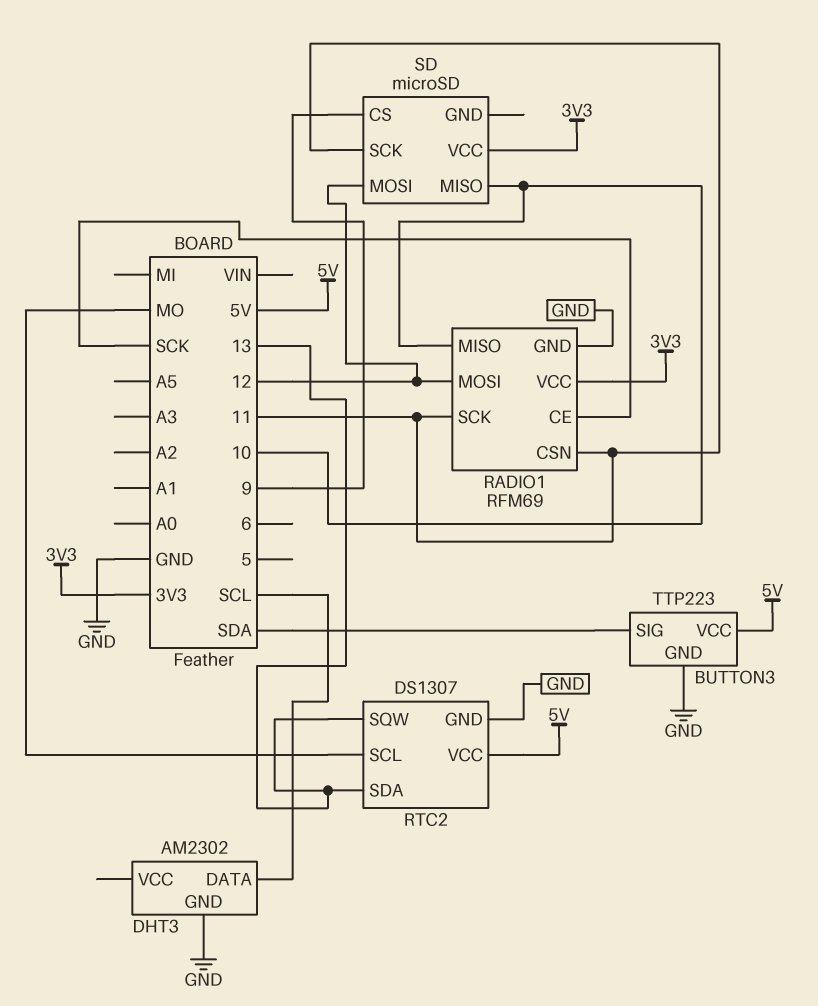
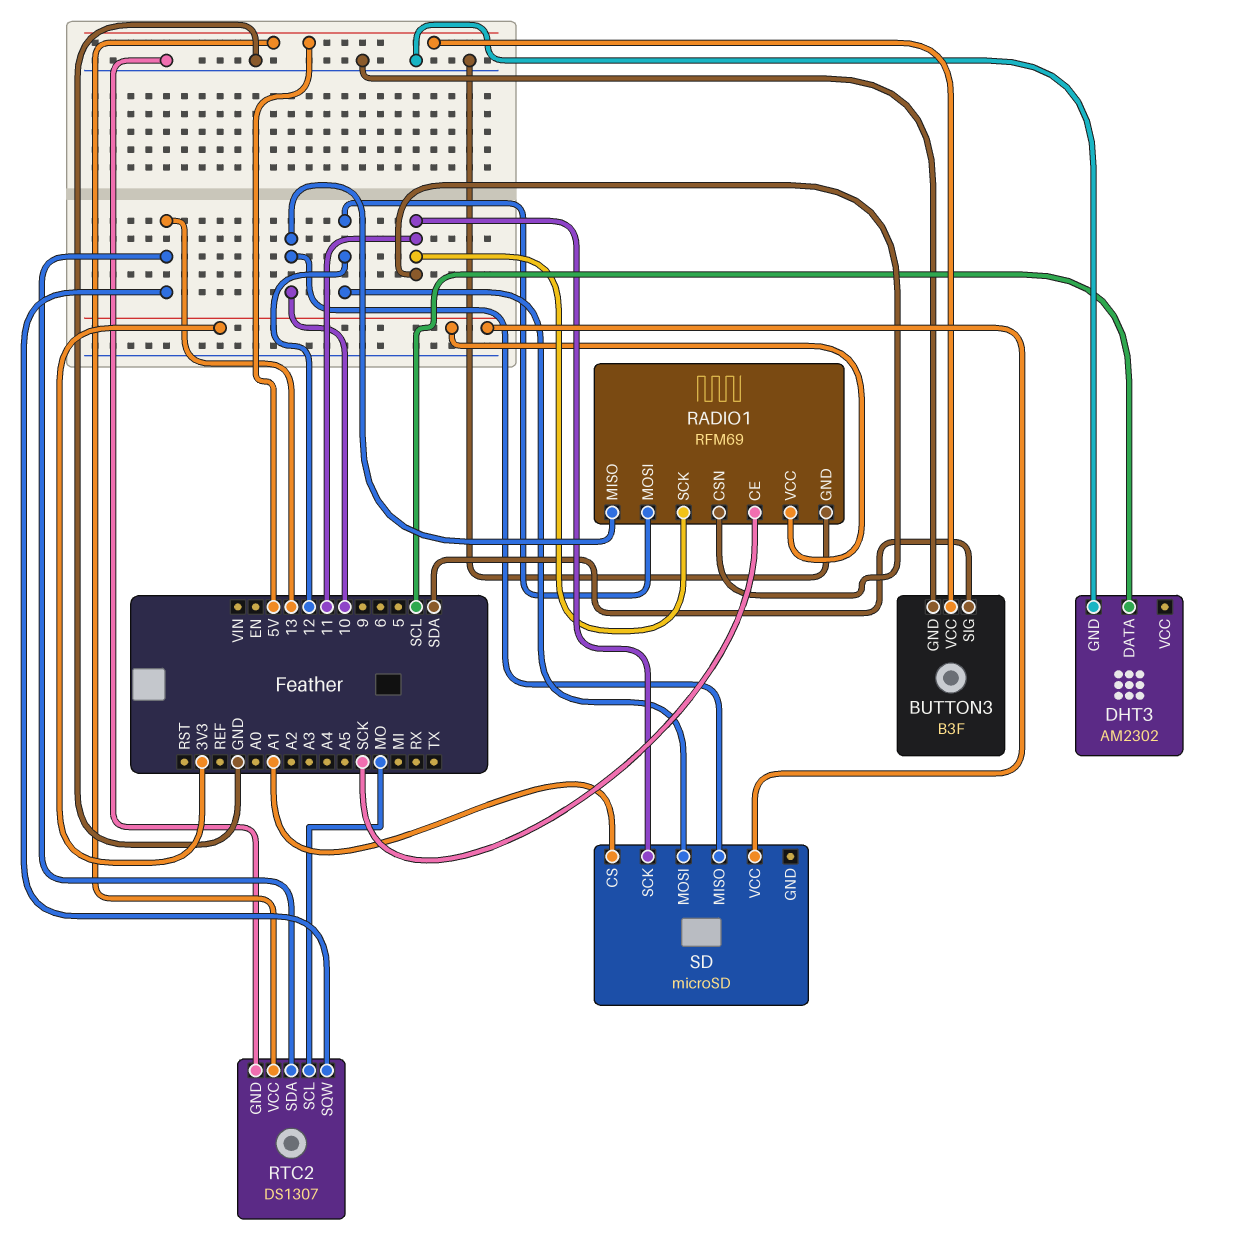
BUTTON3: TTP223 -> B3F
SD pin CS: 9 -> A1

